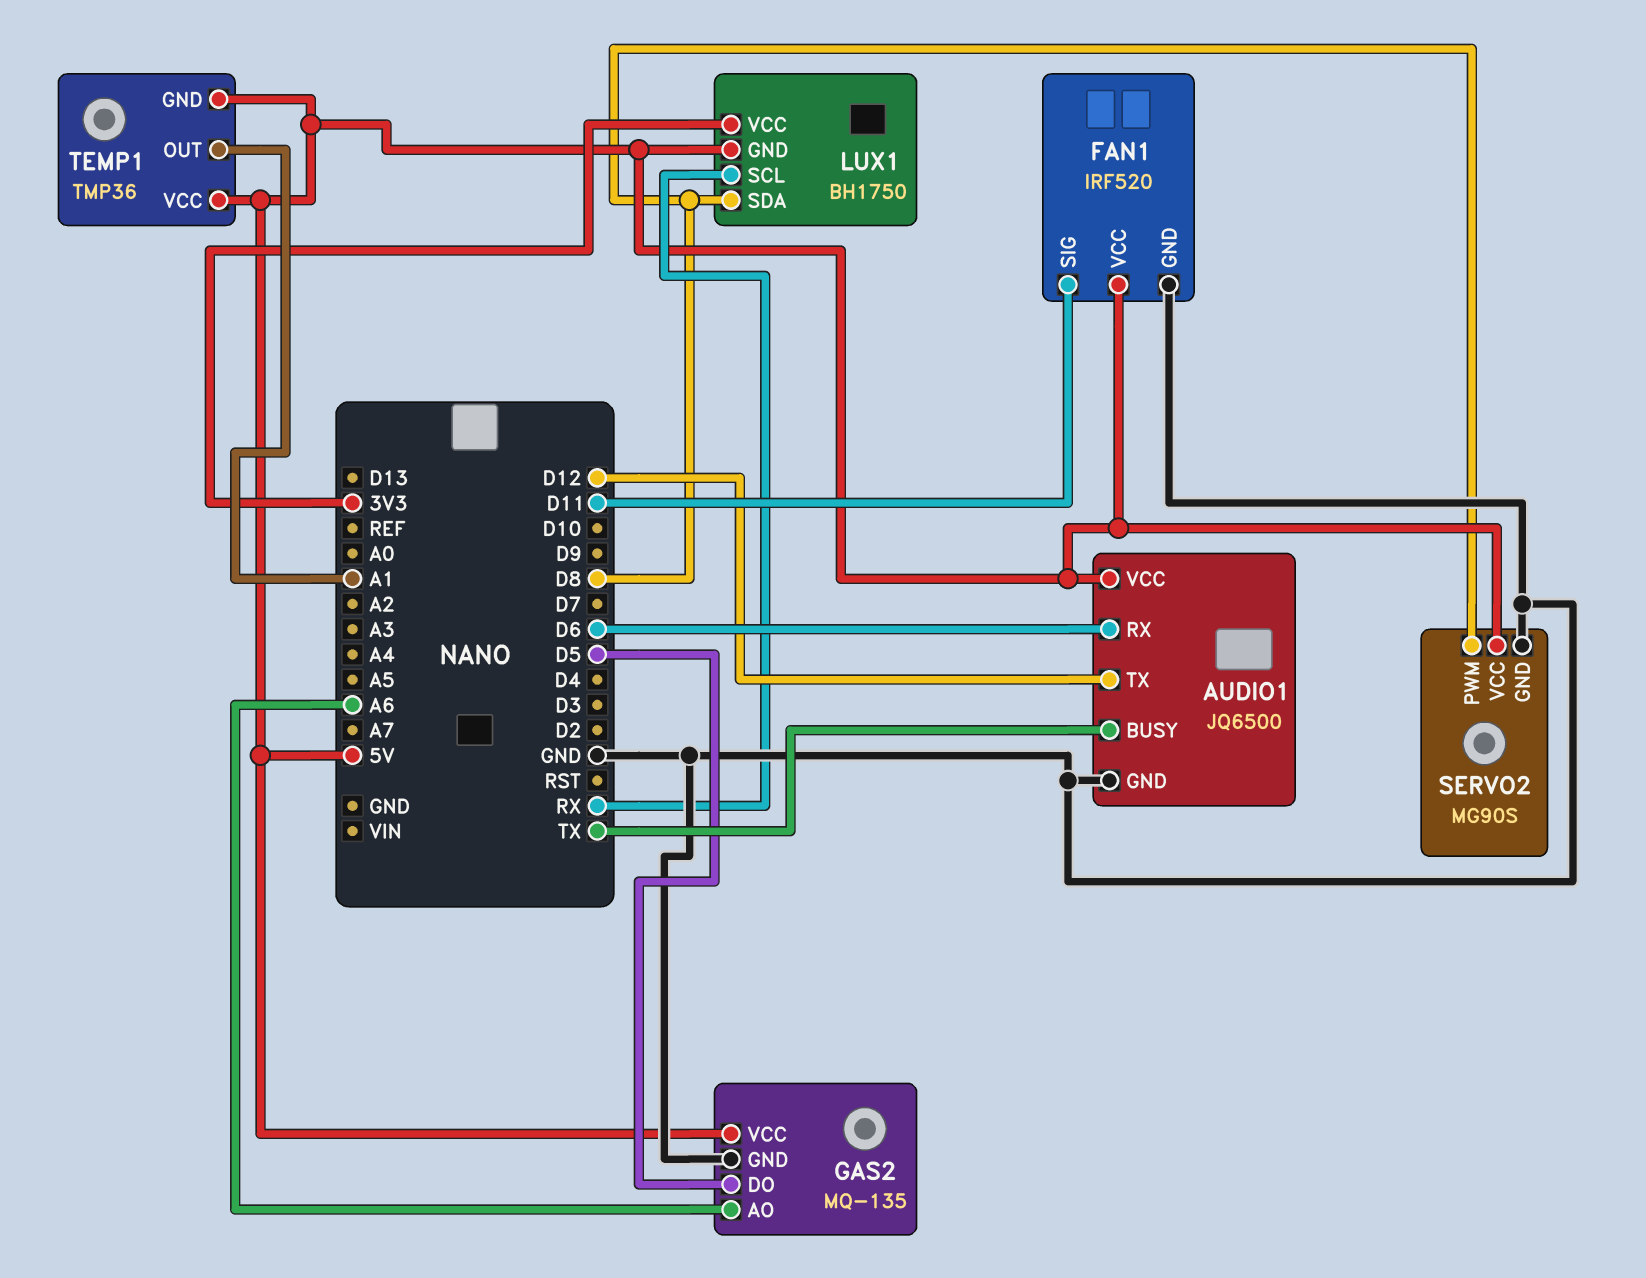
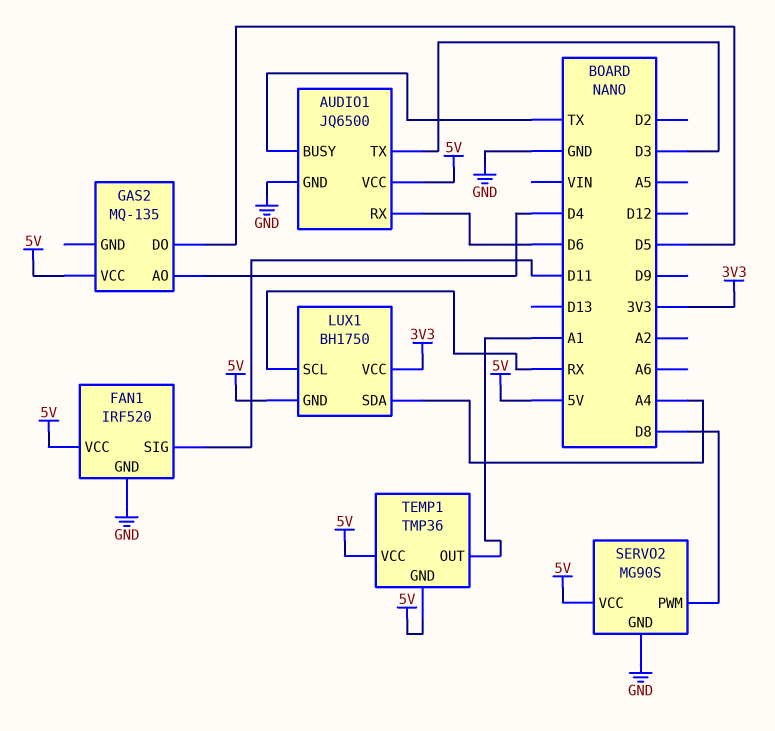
AUDIO1 pin TX: D12 -> D3
GAS2 pin AO: A6 -> D4
GAS2 pin GND: GND -> none
LUX1 pin SDA: D8 -> A4

